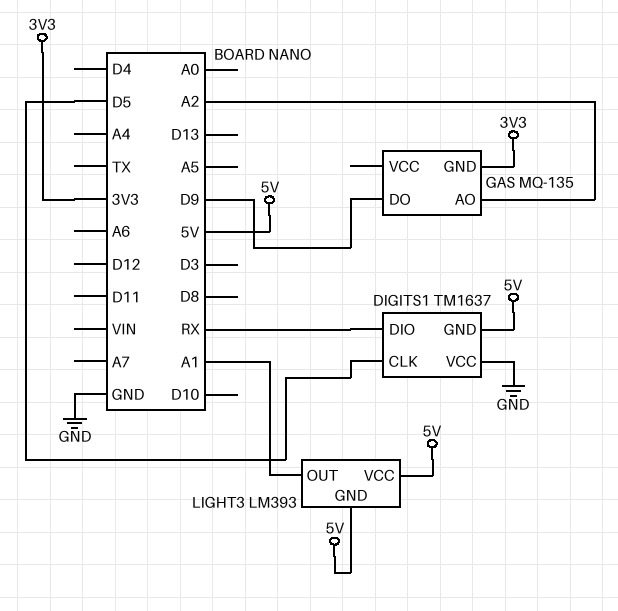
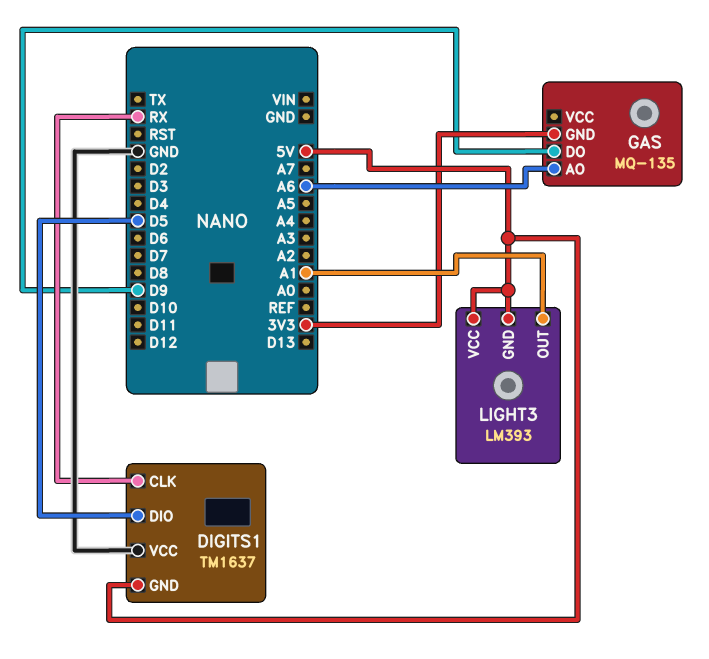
DIGITS1 pin CLK: D5 -> RX
DIGITS1 pin DIO: RX -> D5
GAS pin AO: A2 -> A6

